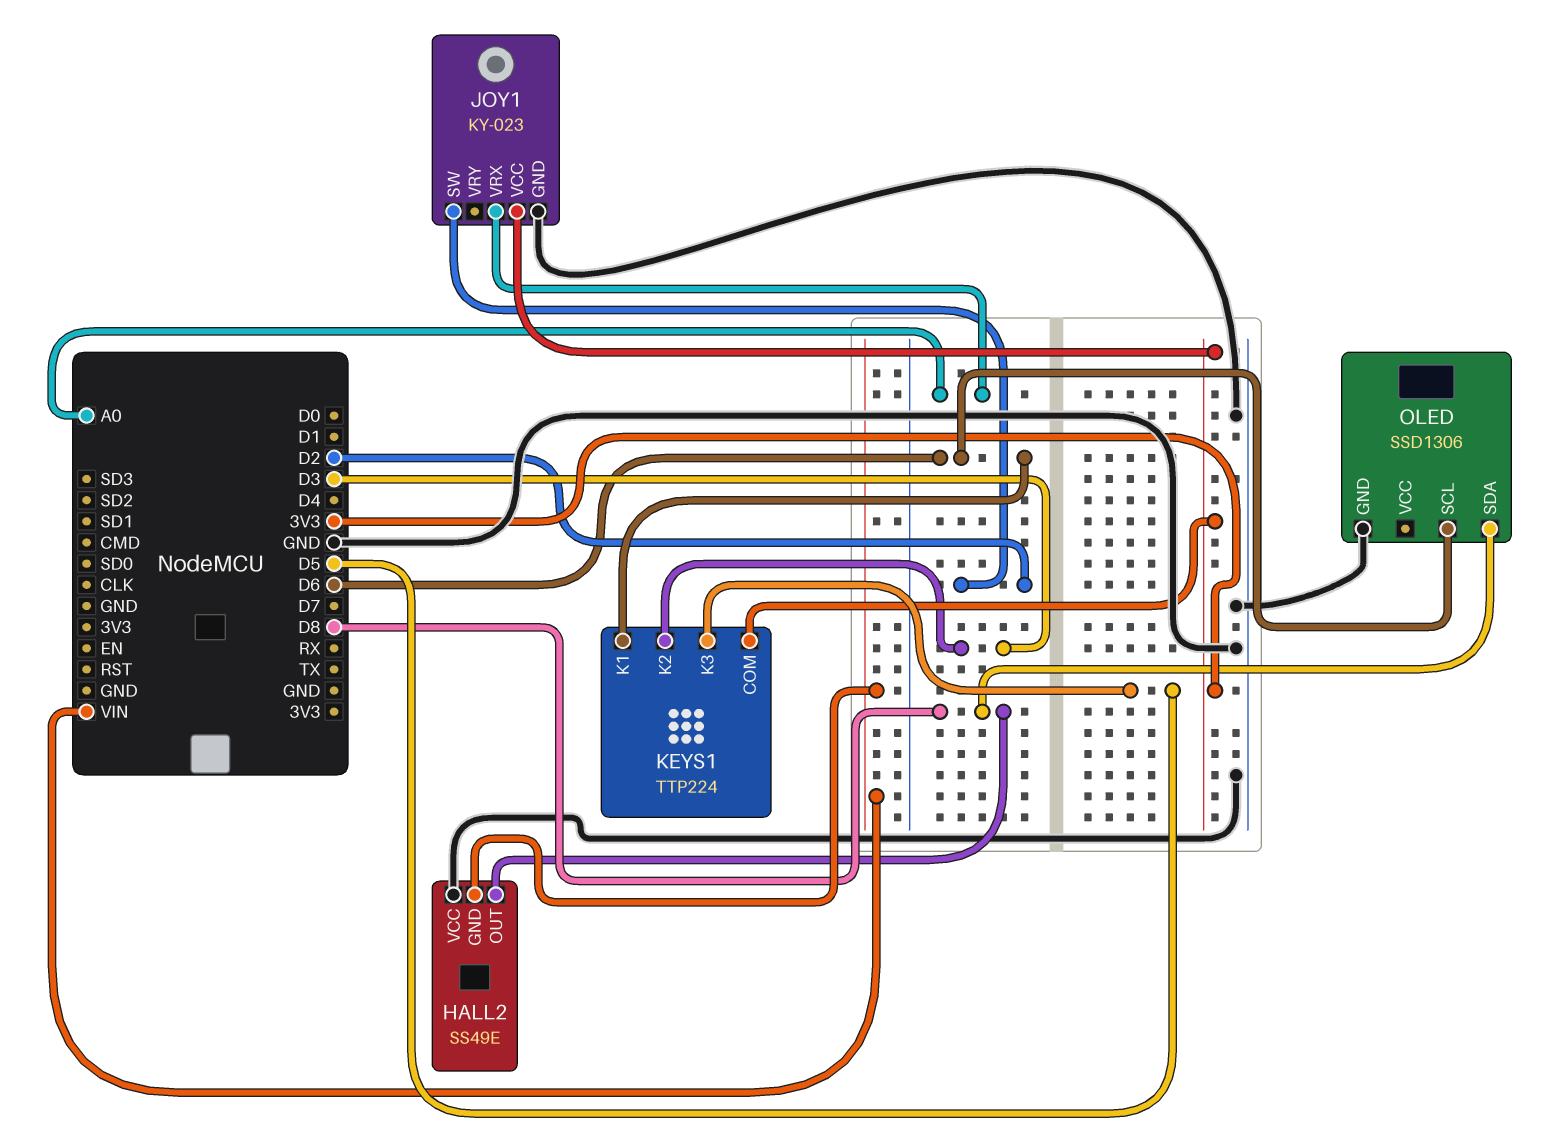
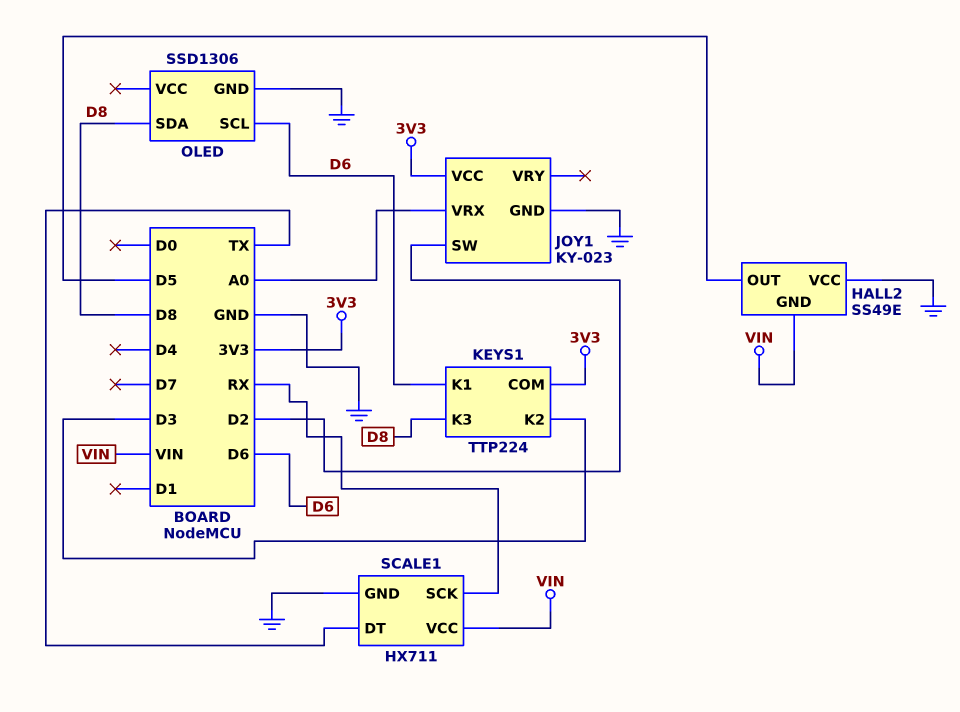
HALL2 pin OUT: D8 -> D5
KEYS1 pin K3: D5 -> D8
SCALE1: none -> HX711
SCALE1 pin DT: none -> TX
SCALE1 pin GND: none -> GND
SCALE1 pin SCK: none -> RX
SCALE1 pin VCC: none -> VIN

